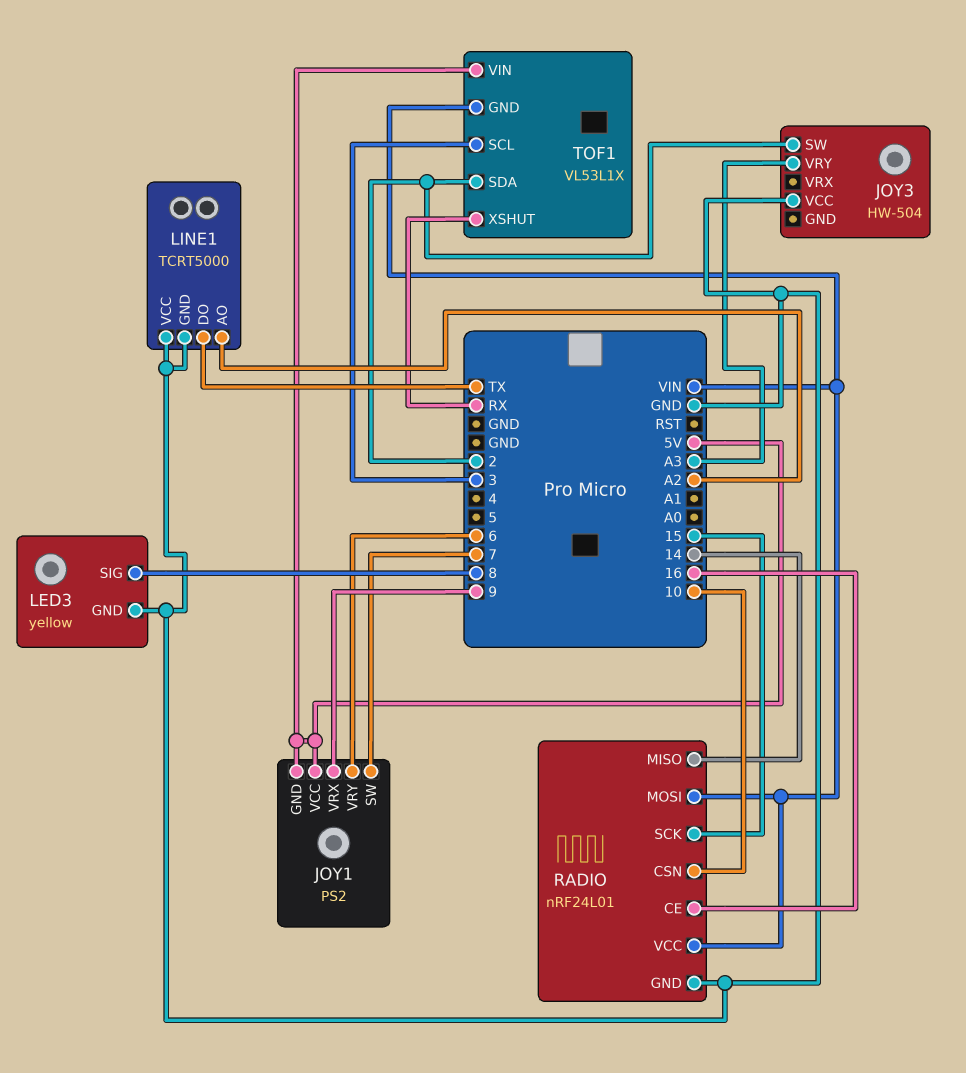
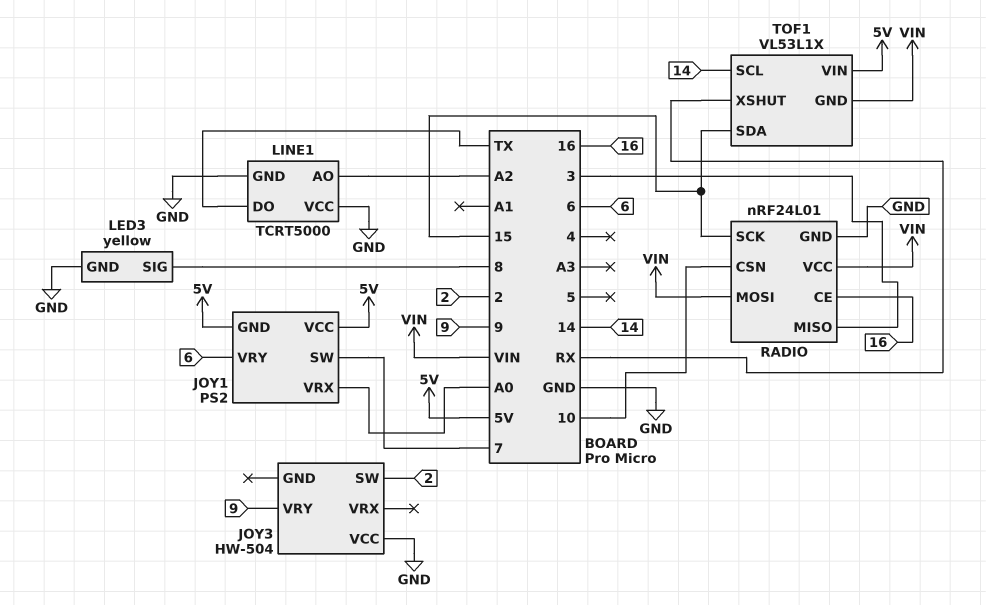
JOY1 pin VRX: 9 -> A0
JOY3 pin VRY: A3 -> 9
RADIO pin MISO: 14 -> 3
TOF1 pin SCL: 3 -> 14
TOF1 pin SDA: 2 -> 15

